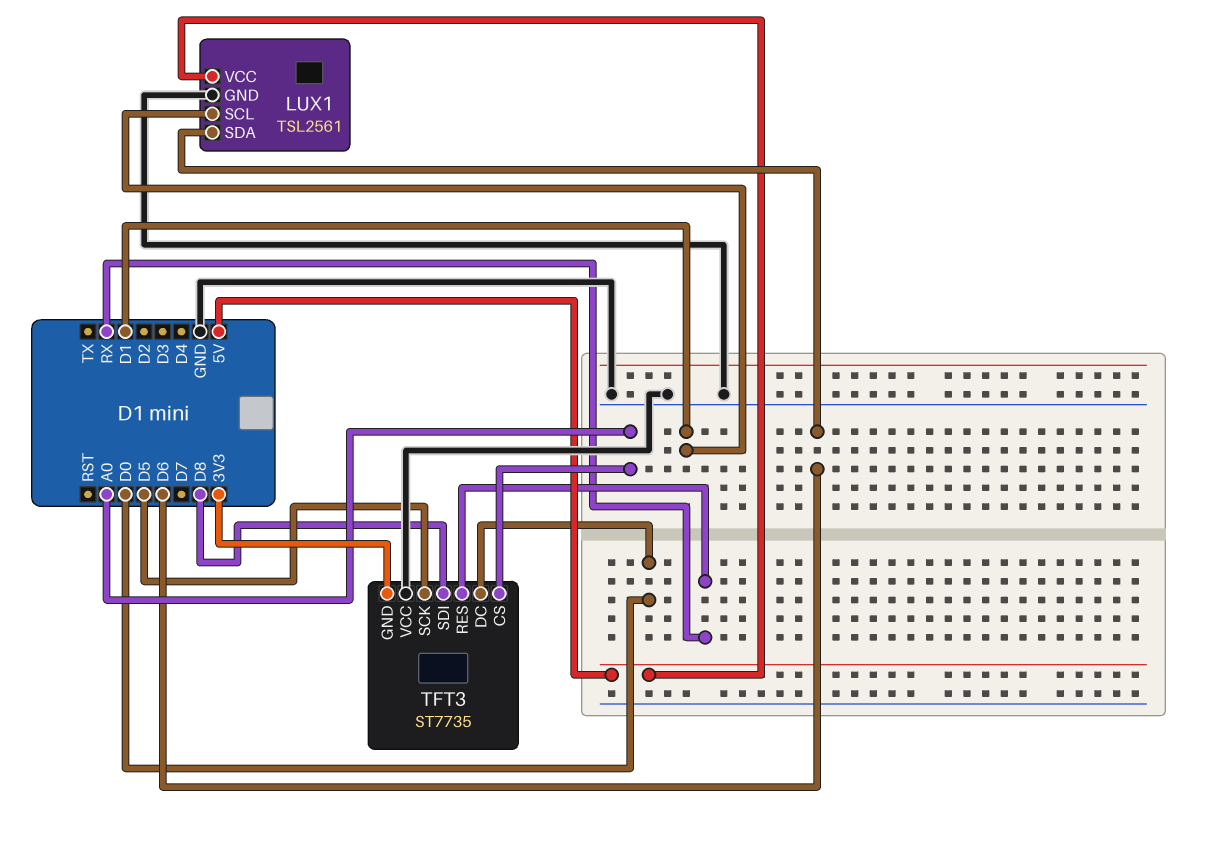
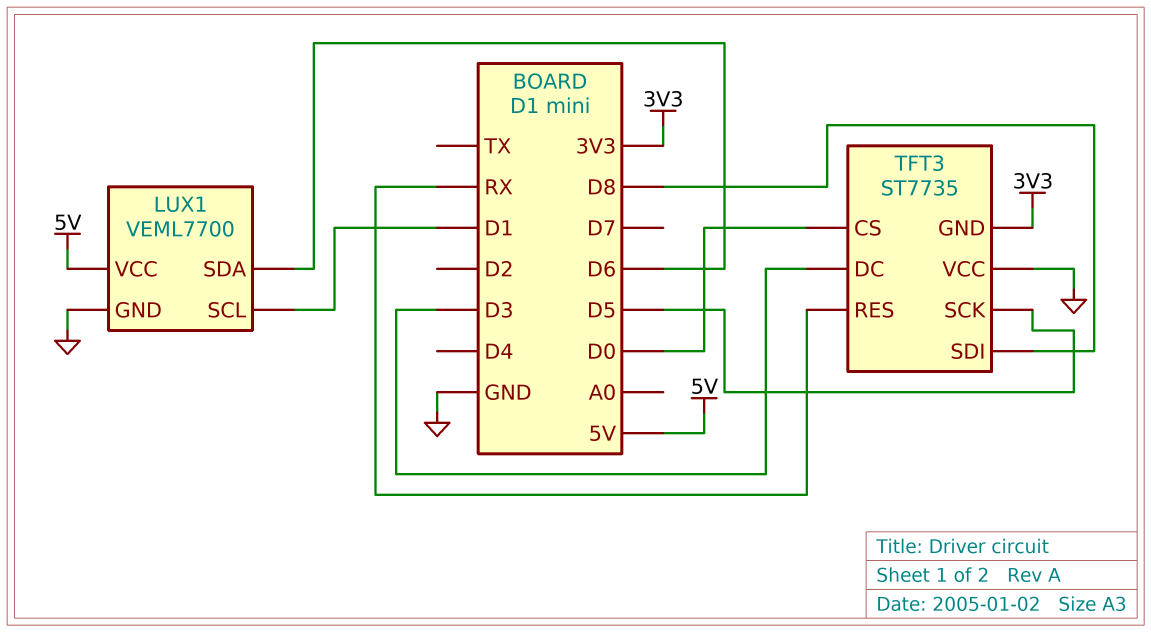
LUX1: TSL2561 -> VEML7700
TFT3 pin CS: A0 -> D0
TFT3 pin DC: D0 -> D3

